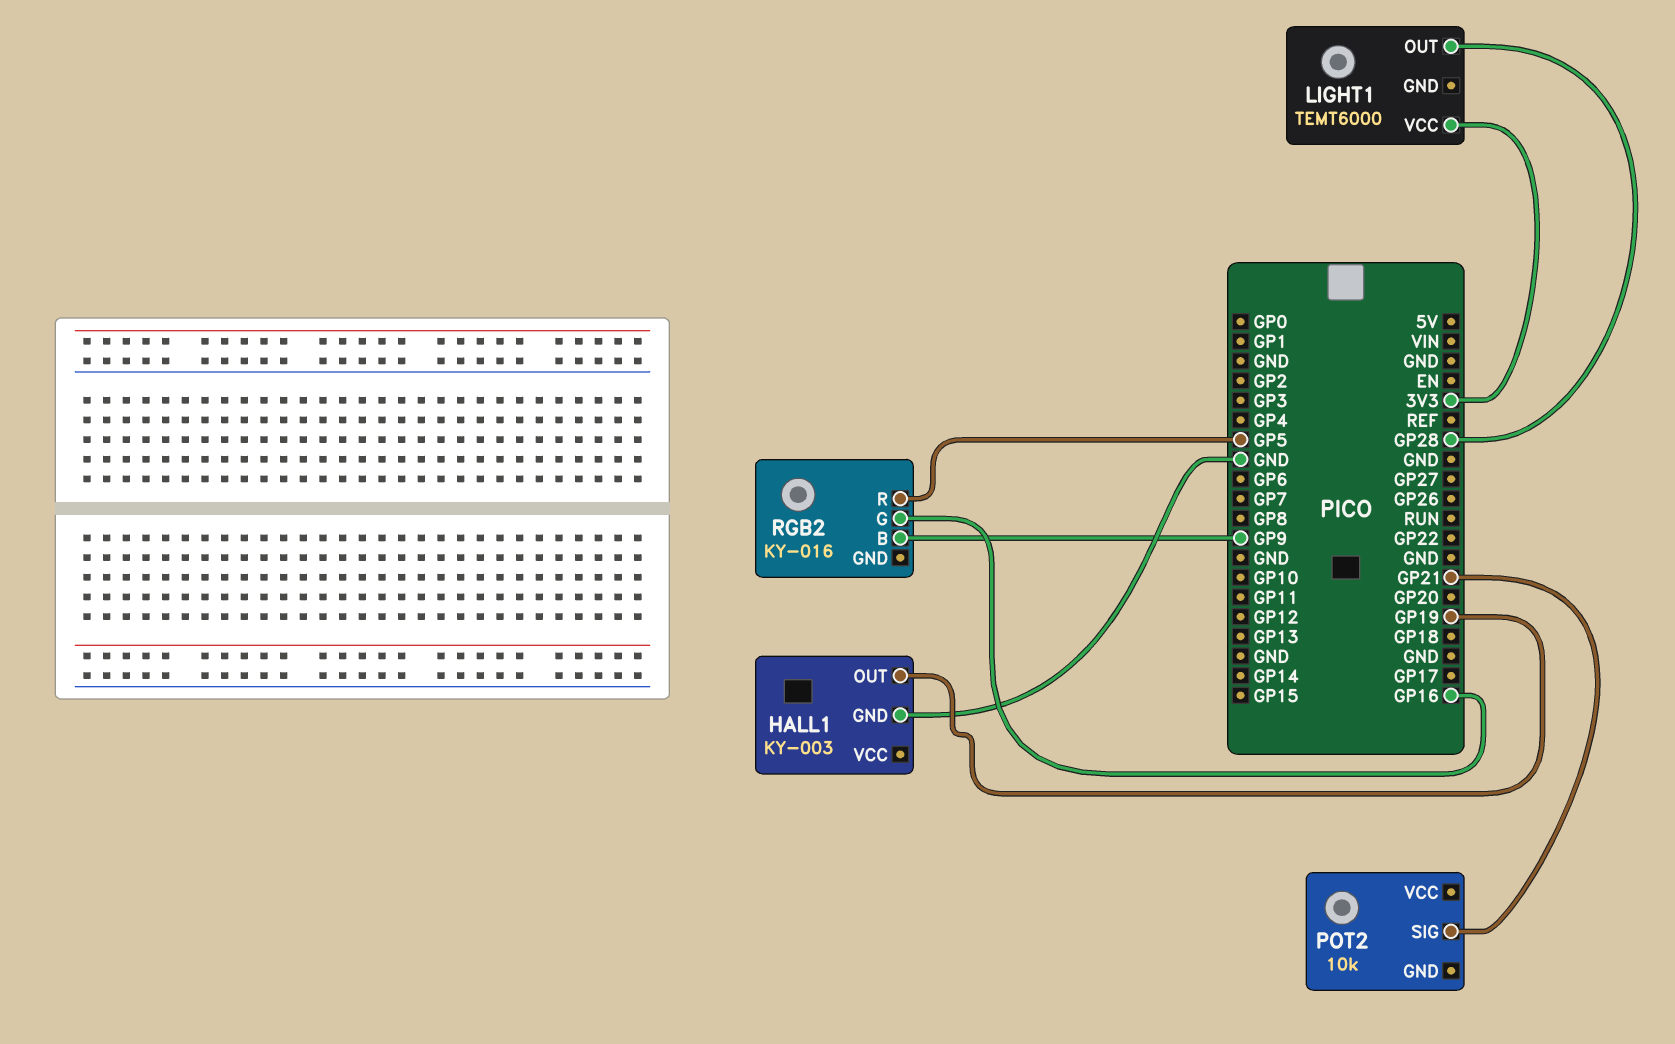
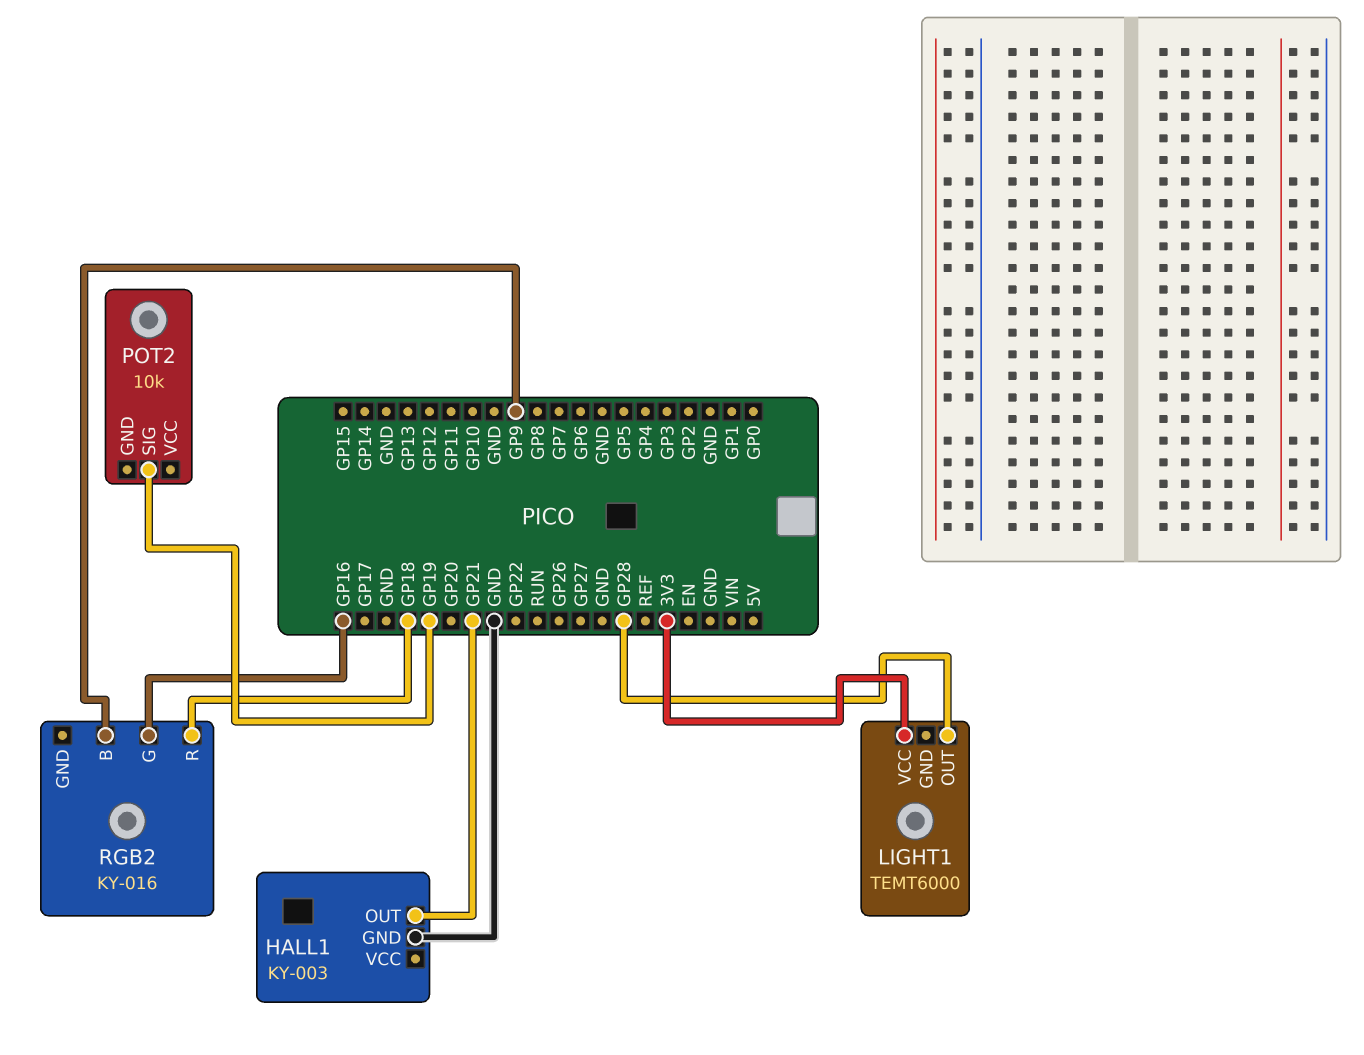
HALL1 pin OUT: GP19 -> GP21
POT2 pin SIG: GP21 -> GP19
RGB2 pin R: GP5 -> GP18

